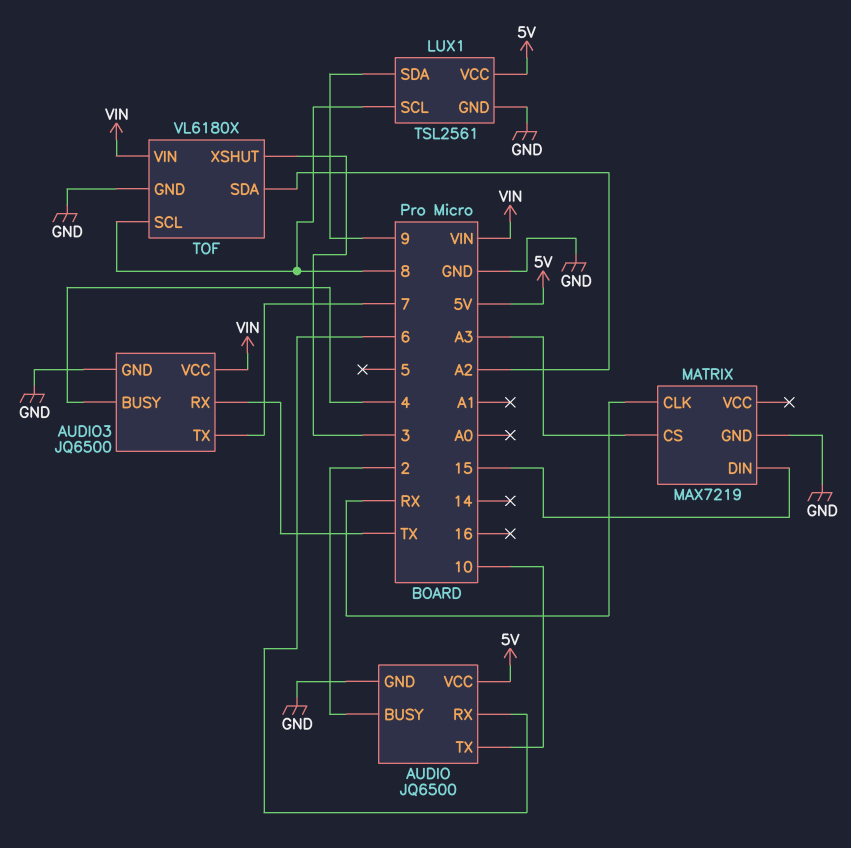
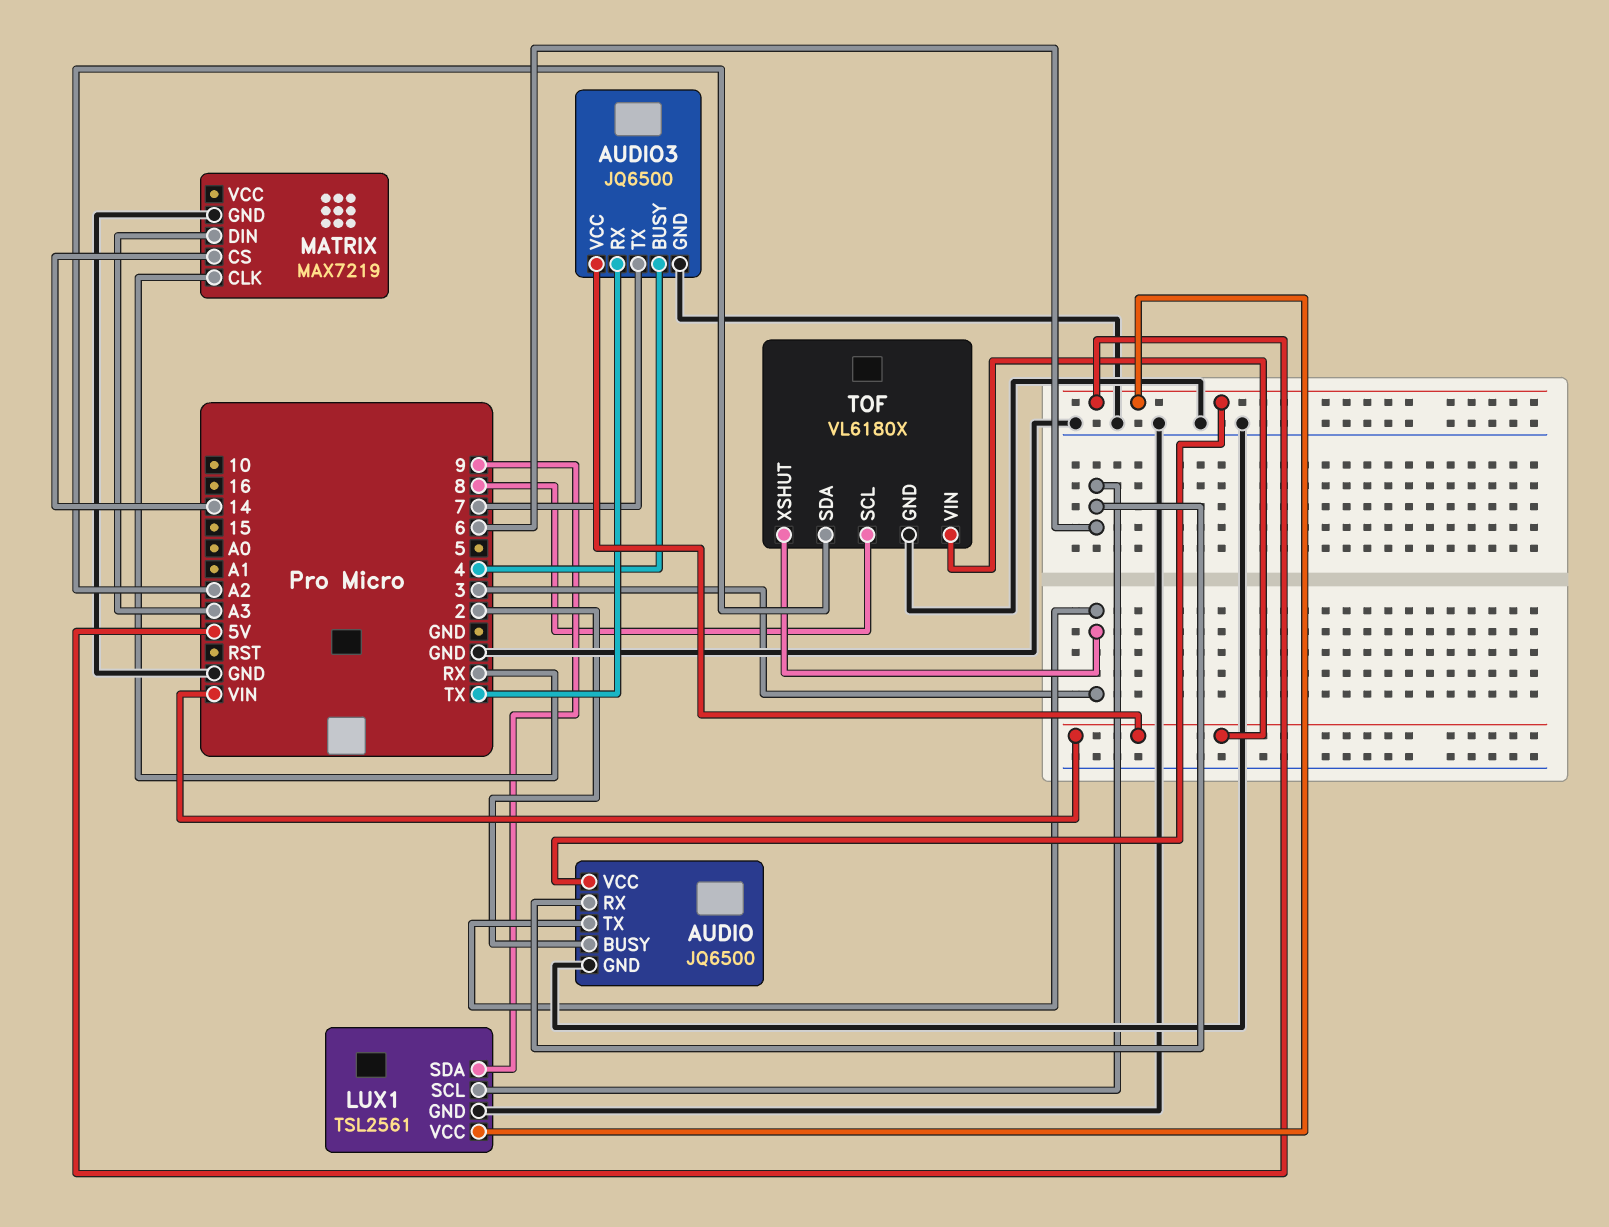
AUDIO pin TX: 10 -> 3
LUX1 pin SCL: 8 -> 6
MATRIX pin CS: A3 -> 14
MATRIX pin DIN: 15 -> A3

